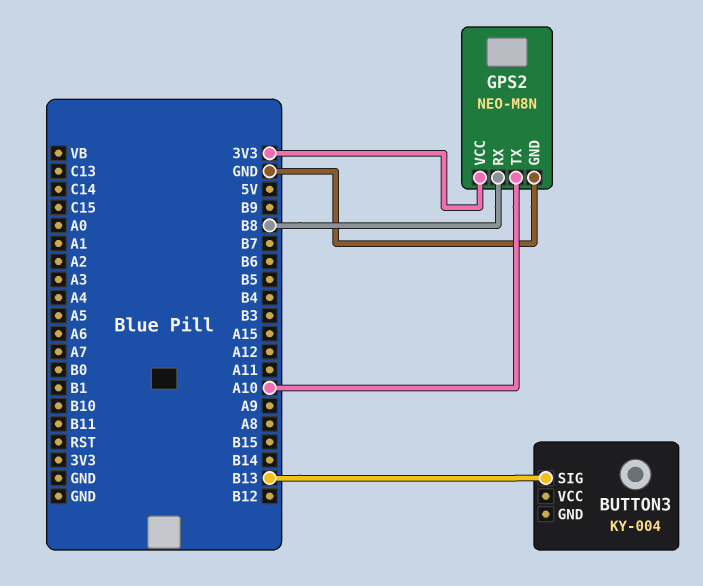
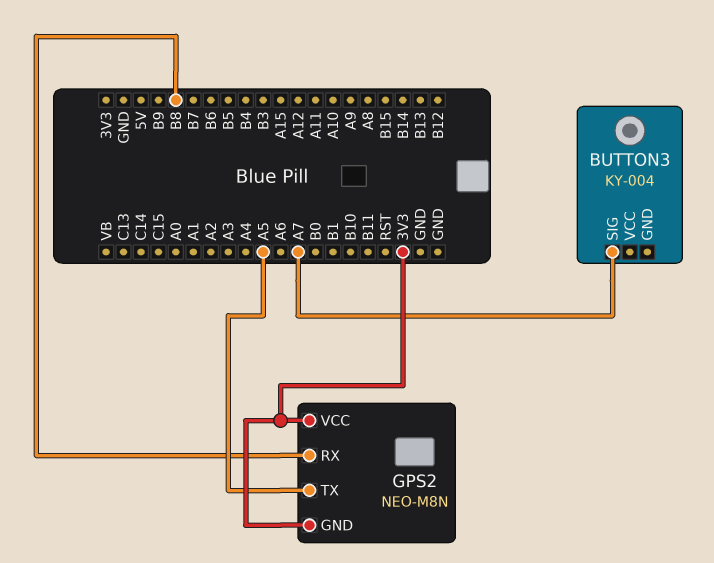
BUTTON3 pin SIG: B13 -> A7
GPS2 pin GND: GND -> 3V3
GPS2 pin TX: A10 -> A5

